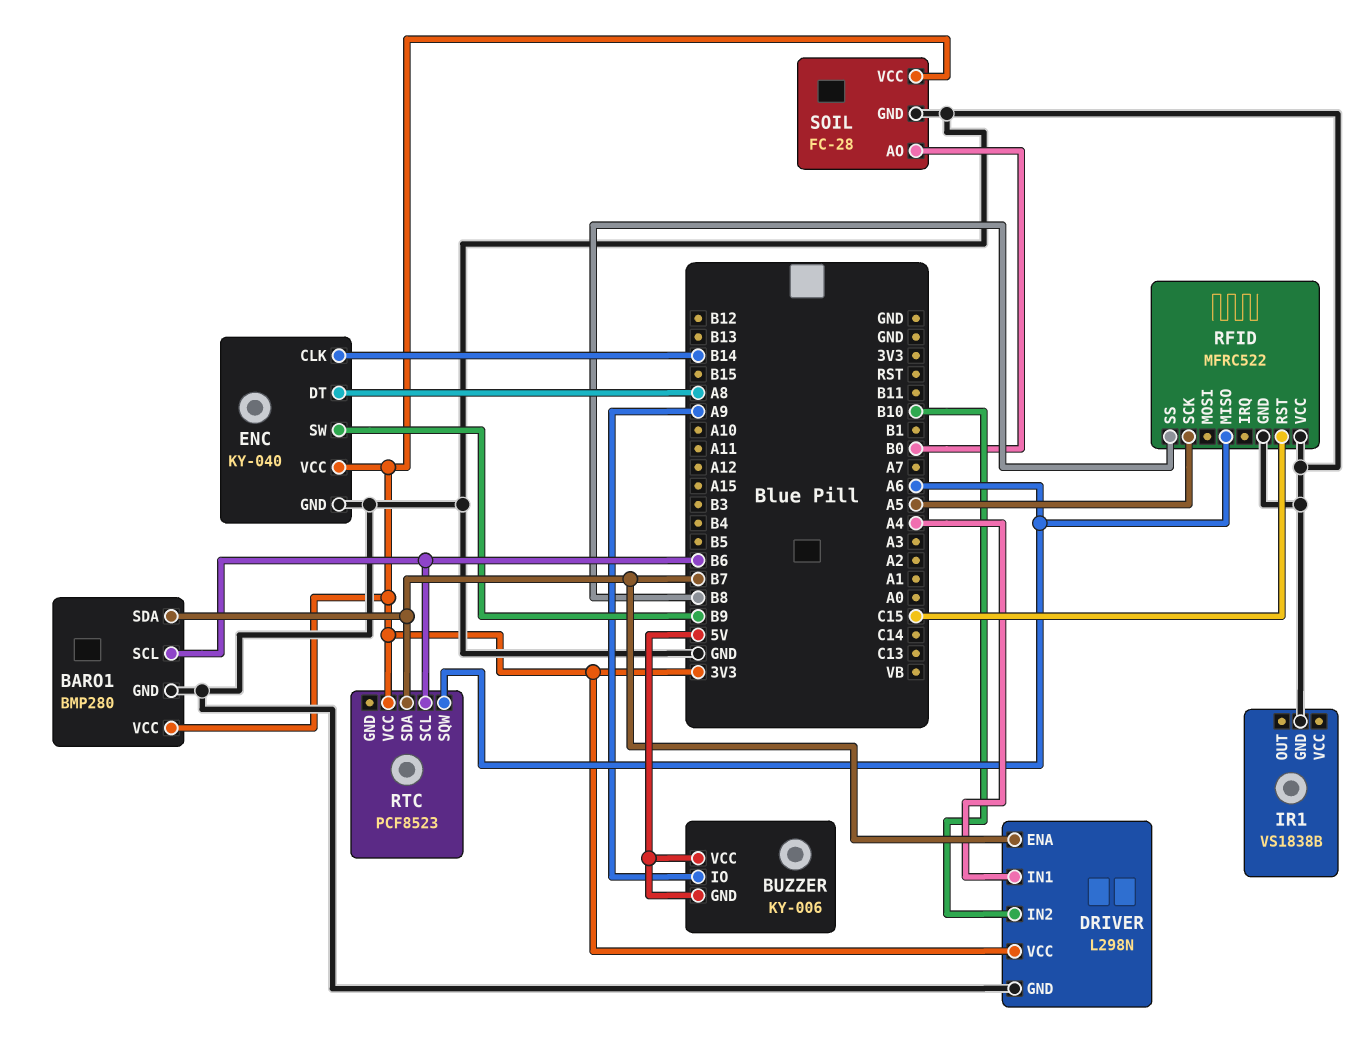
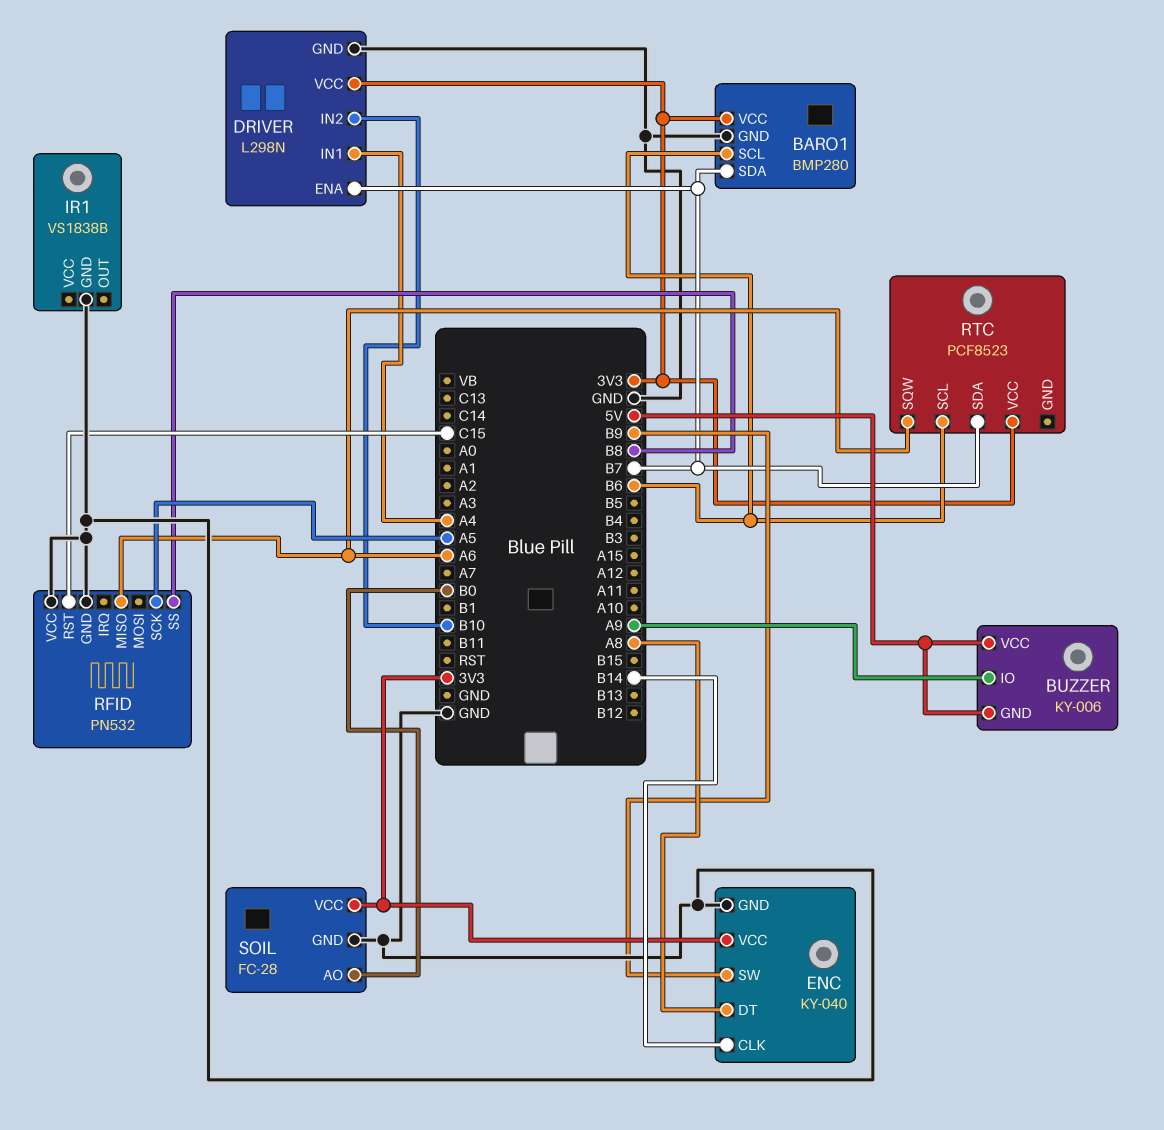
RFID: MFRC522 -> PN532

